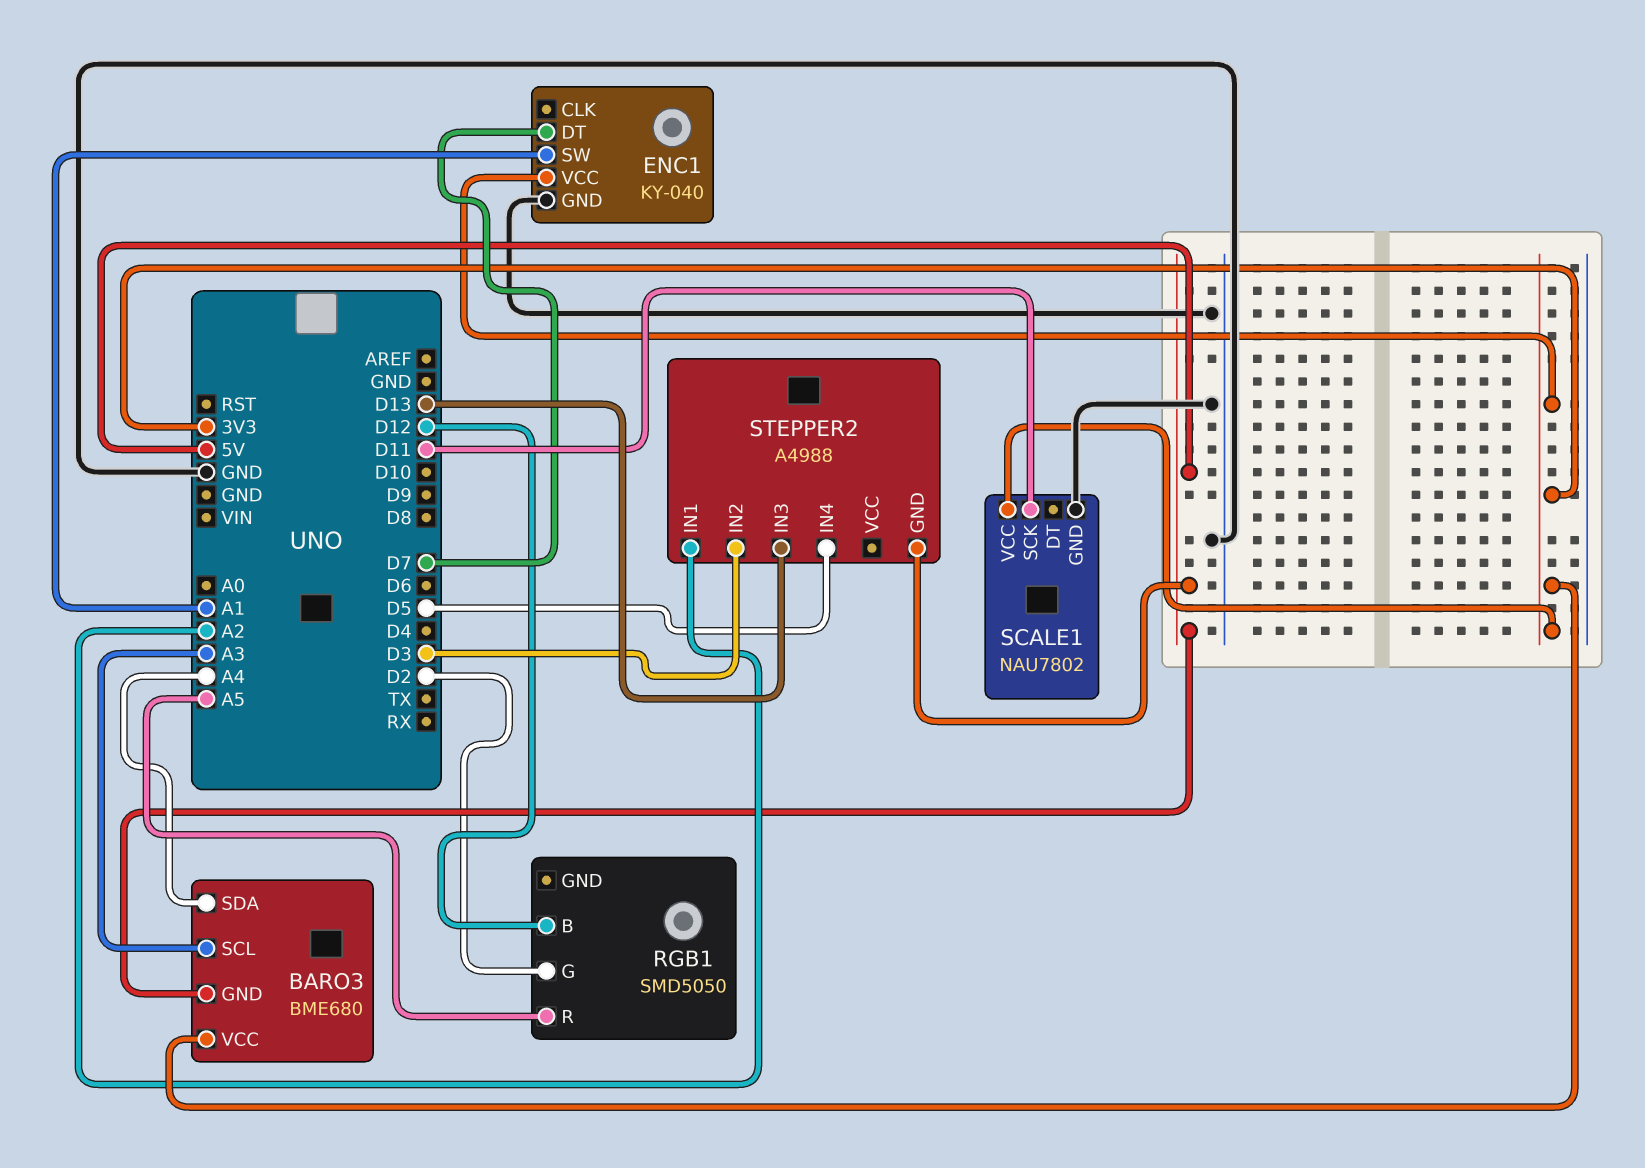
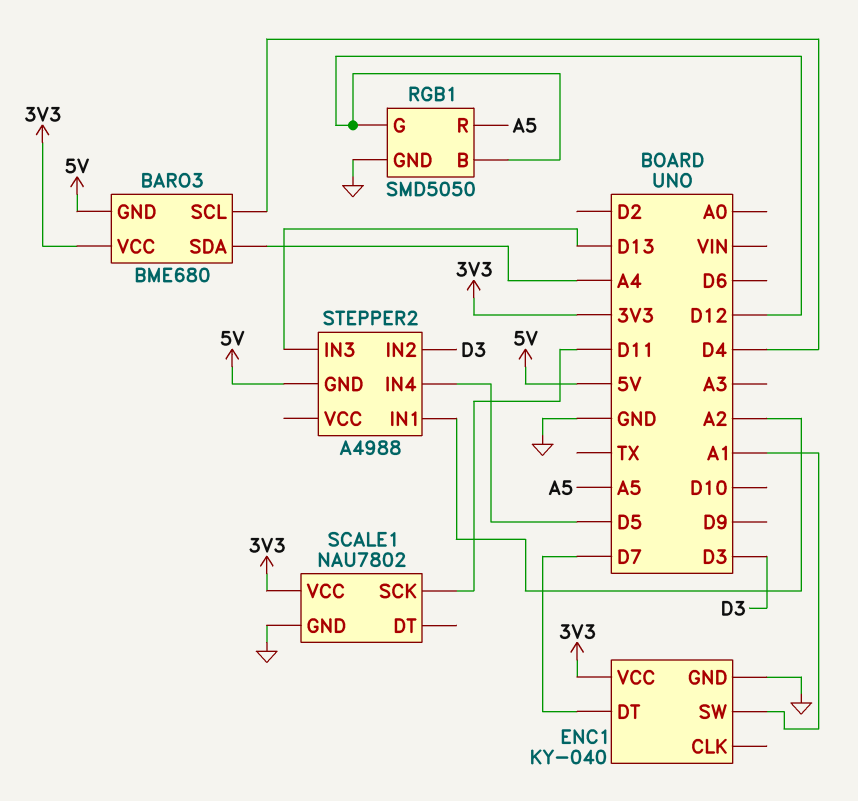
BARO3 pin SCL: A3 -> D4
RGB1 pin G: D2 -> D12
RGB1 pin GND: none -> GND

